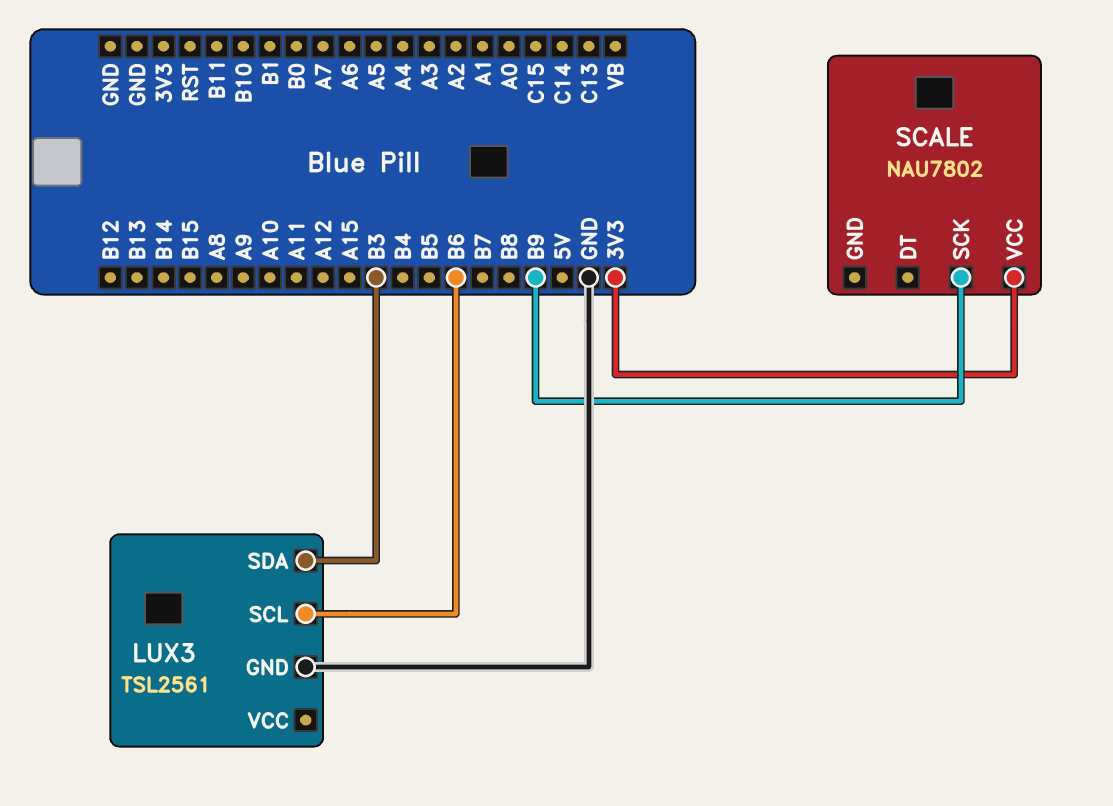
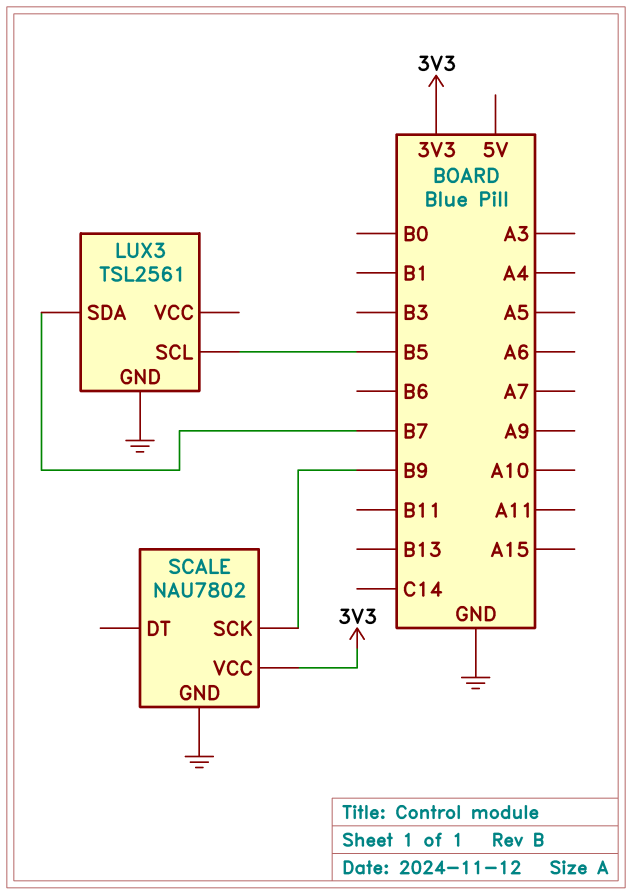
LUX3 pin SCL: B6 -> B5
LUX3 pin SDA: B3 -> B7
SCALE pin GND: none -> GND

